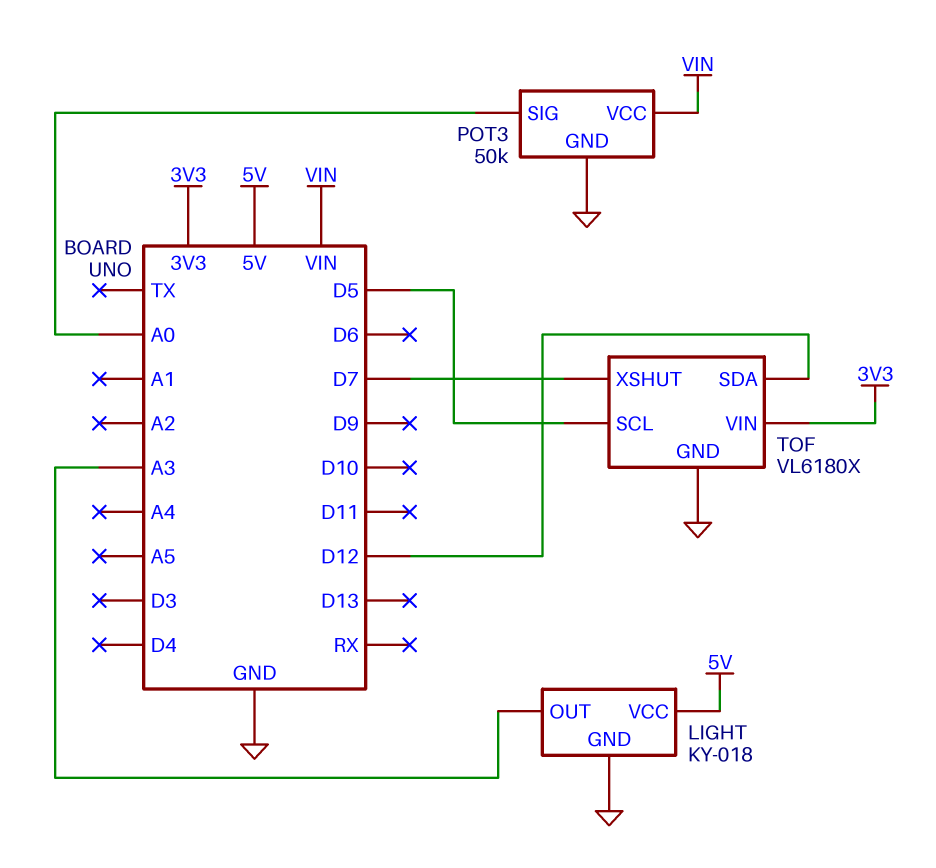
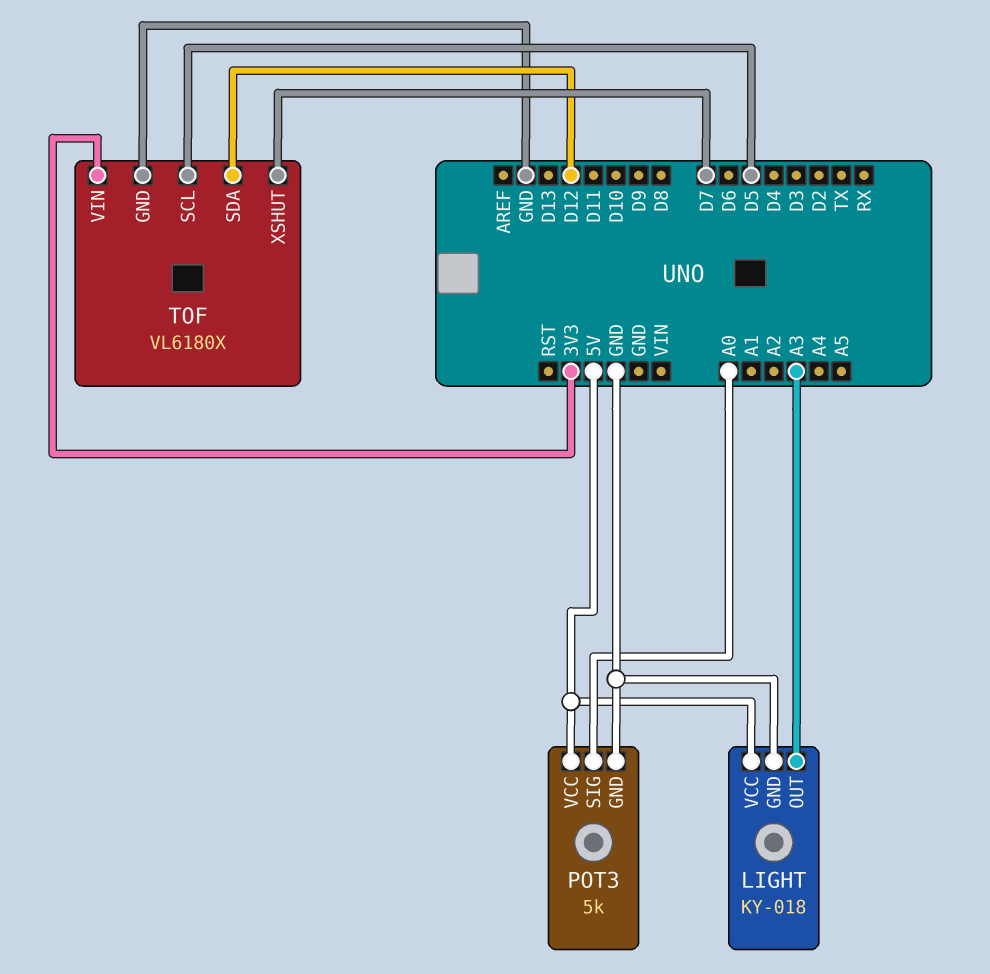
POT3: 50k -> 5k
POT3 pin VCC: VIN -> 5V

